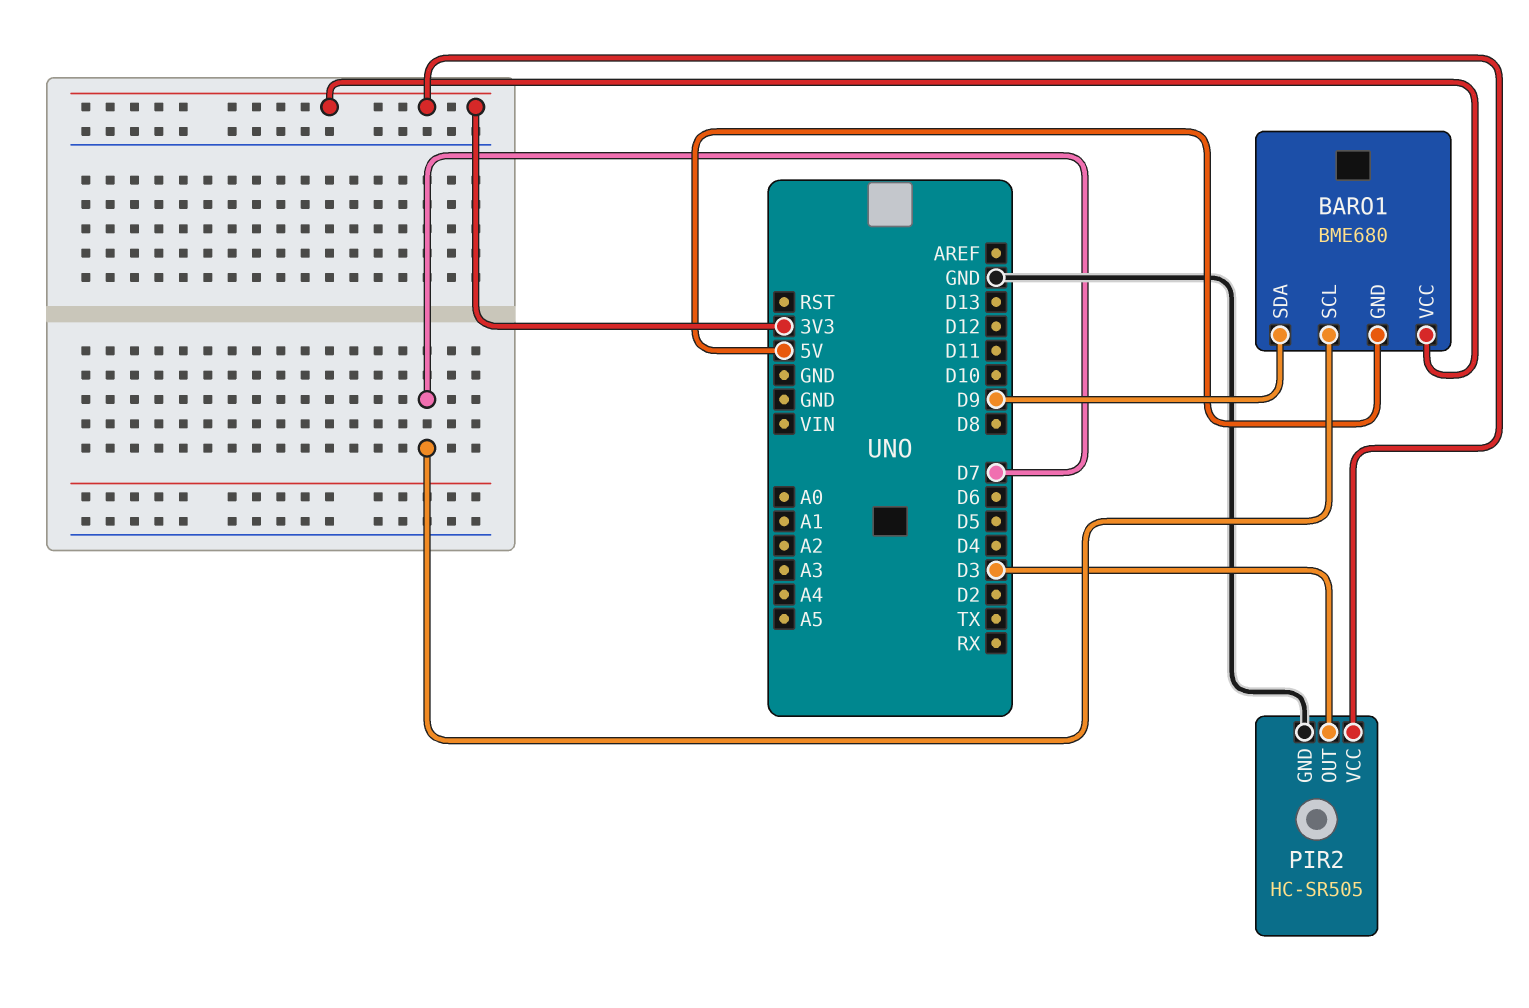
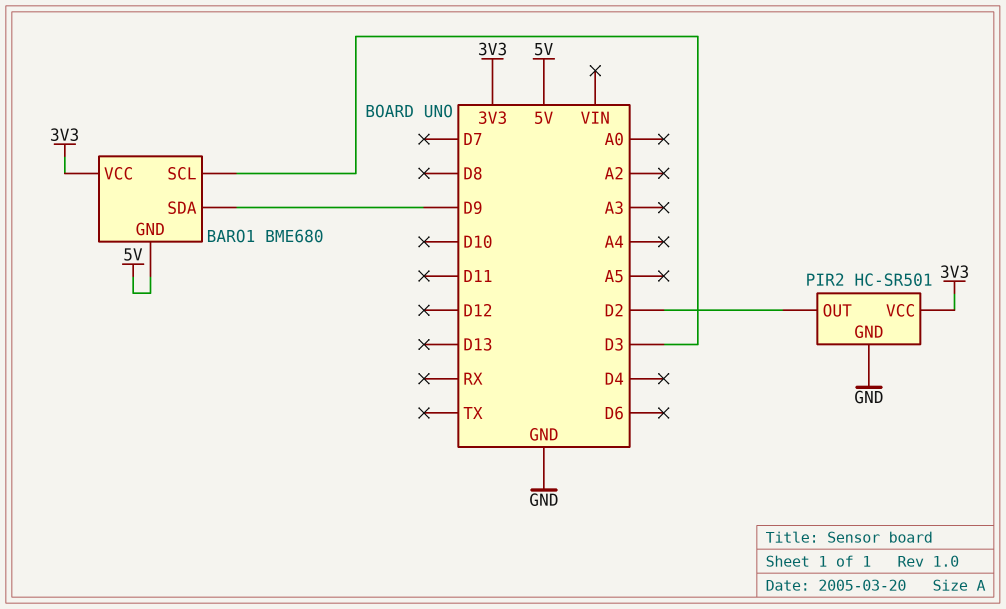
BARO1 pin SCL: D7 -> D3
PIR2: HC-SR505 -> HC-SR501
PIR2 pin OUT: D3 -> D2

